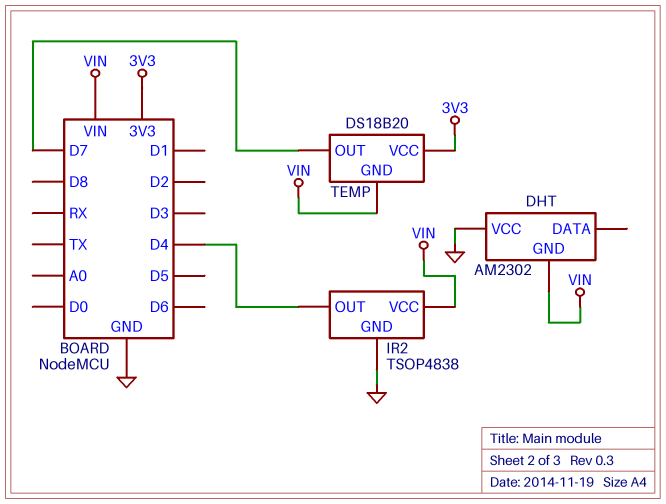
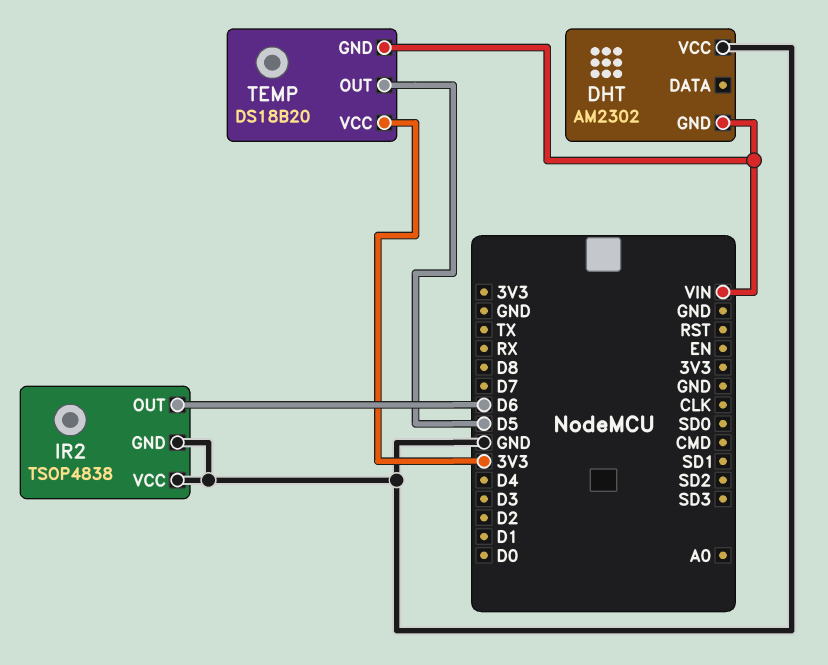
IR2 pin OUT: D4 -> D6
IR2 pin VCC: VIN -> GND
TEMP pin OUT: D7 -> D5

